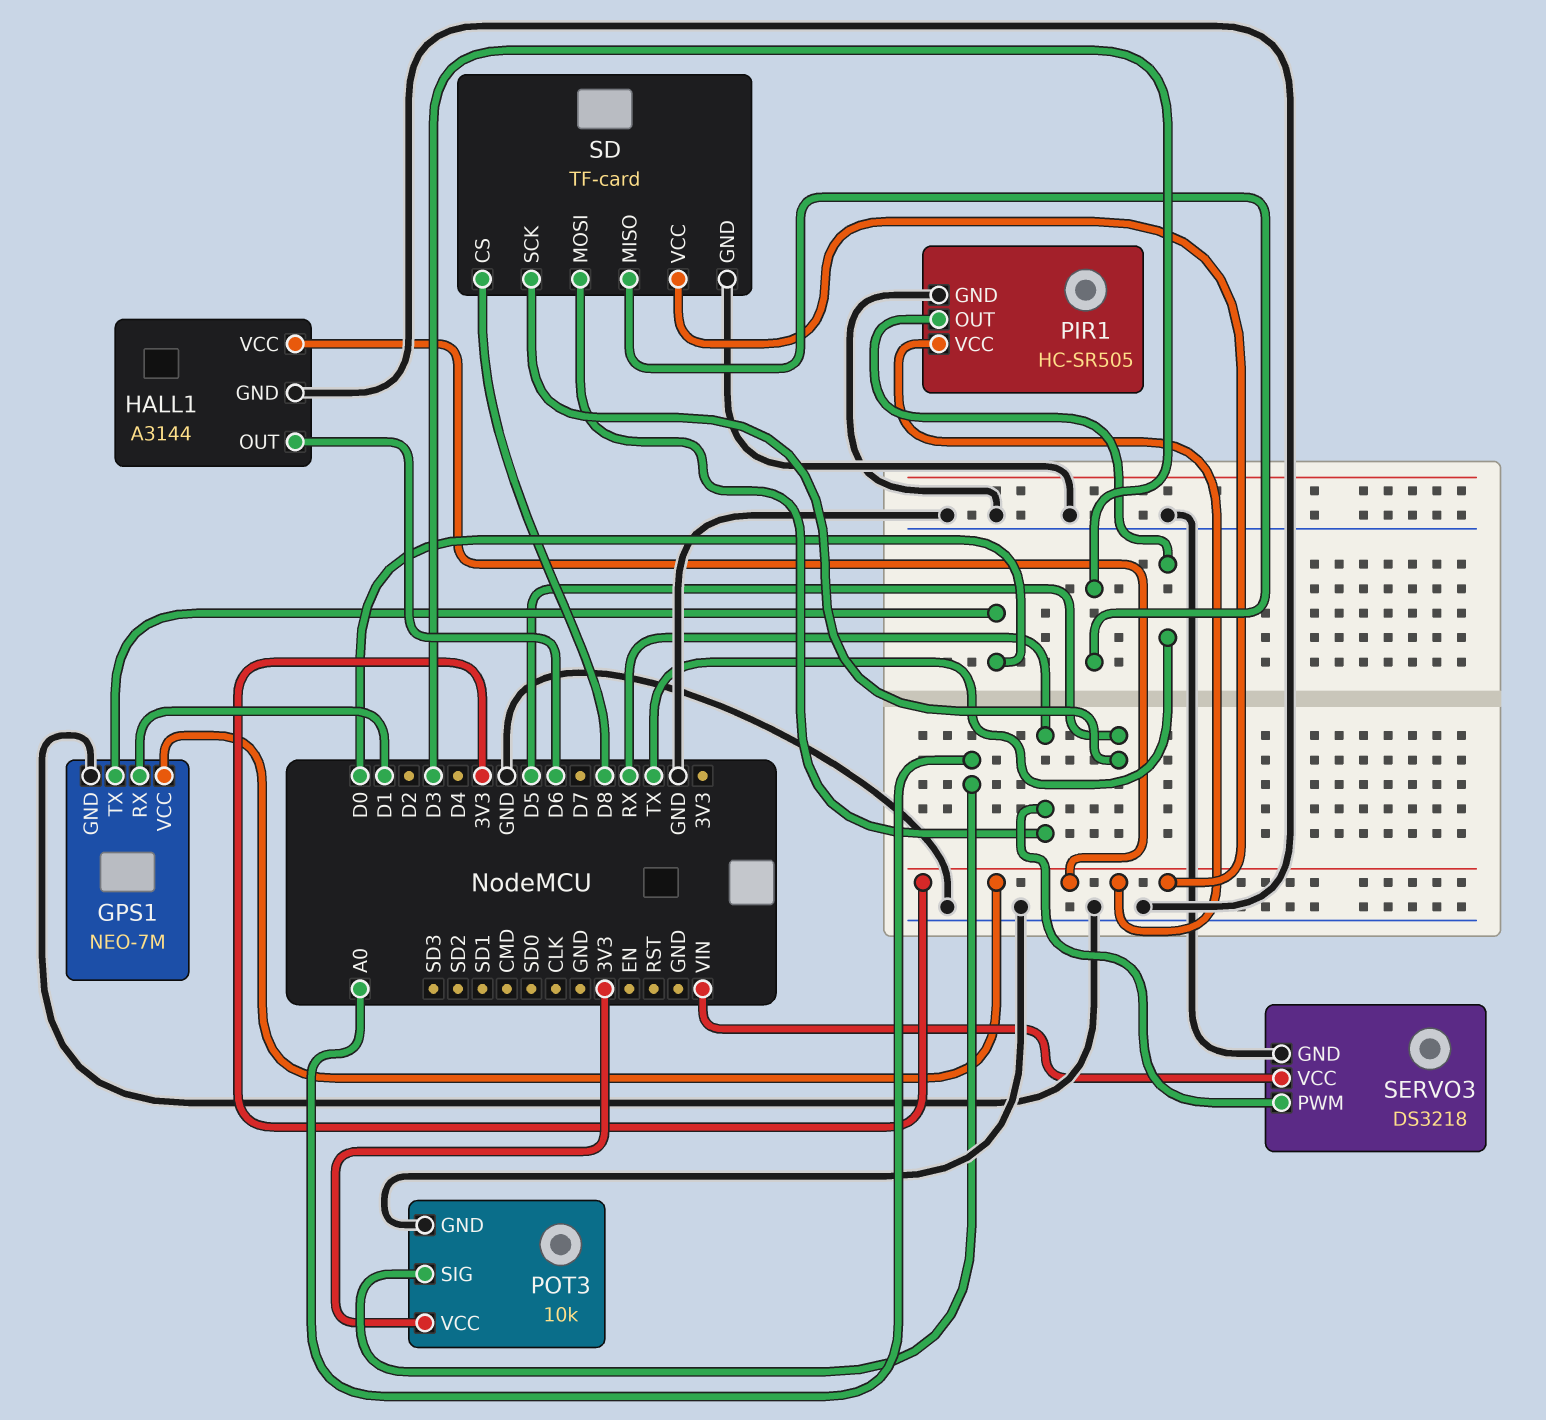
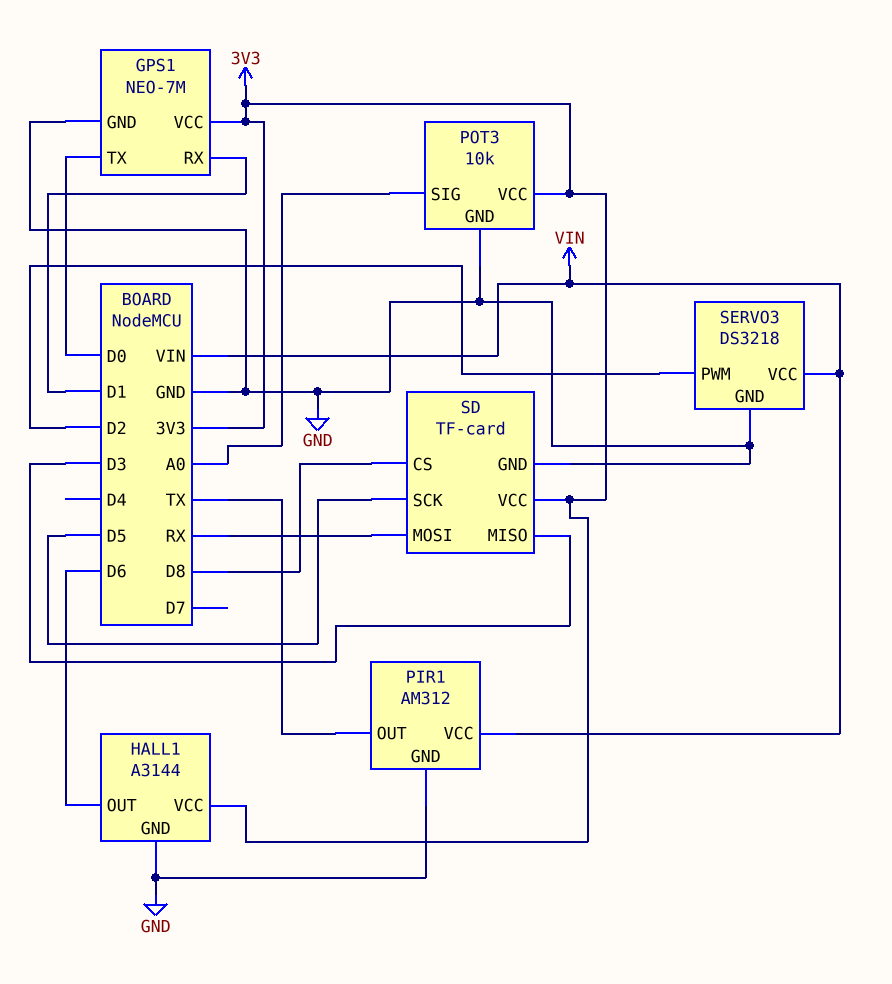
PIR1: HC-SR505 -> AM312
PIR1 pin VCC: 3V3 -> VIN
SERVO3 pin PWM: RX -> D2

